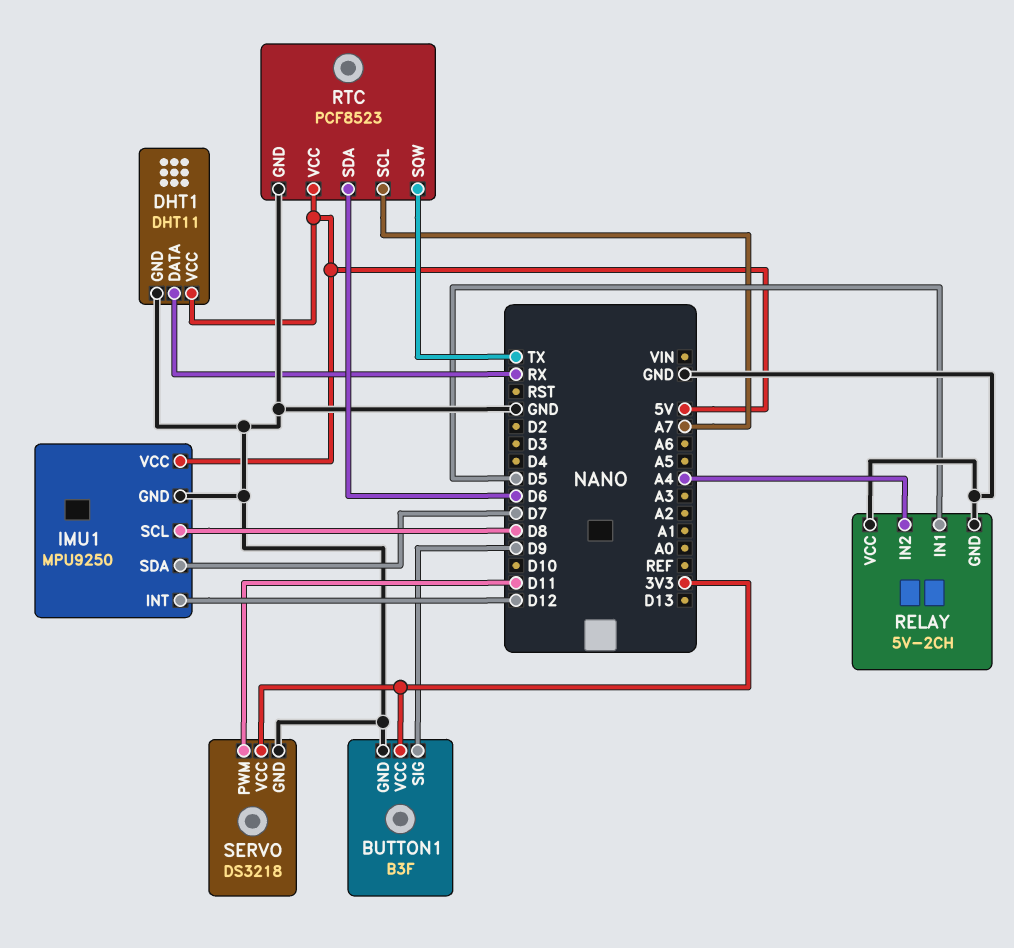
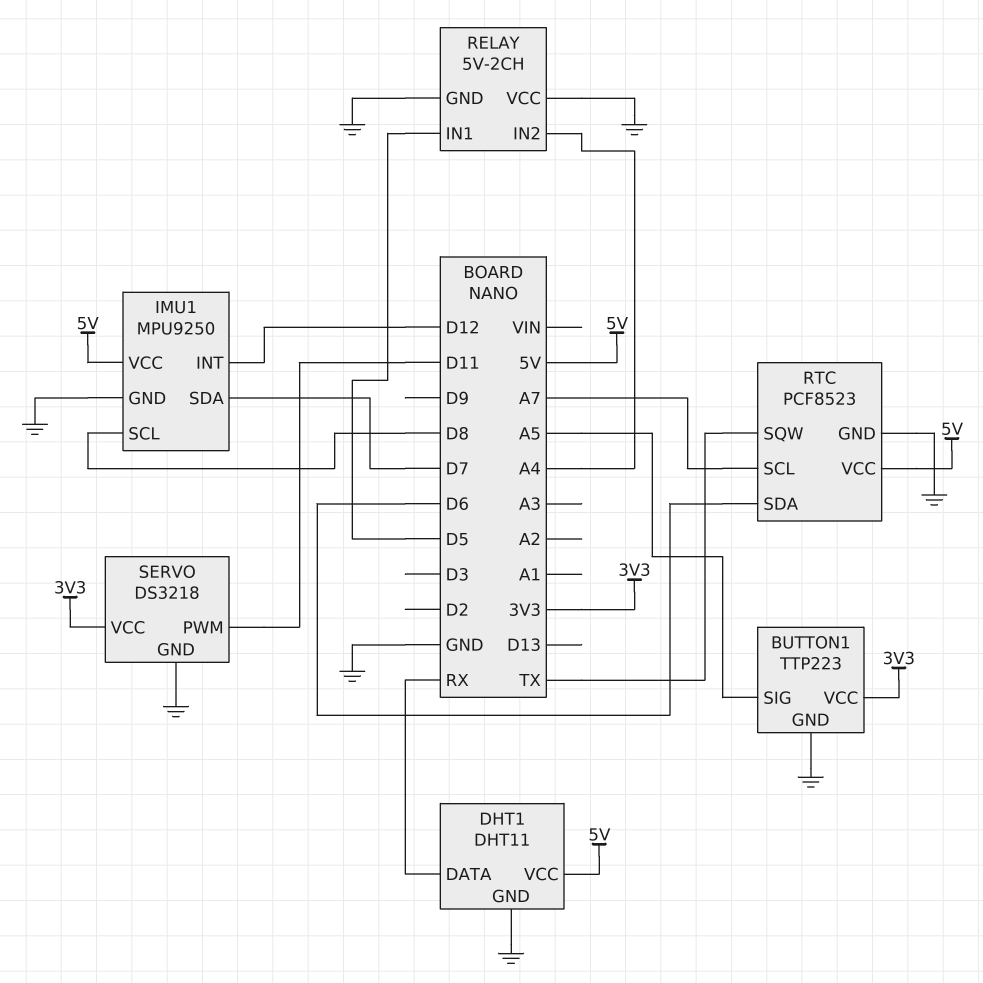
BUTTON1: B3F -> TTP223
BUTTON1 pin SIG: D9 -> A5

